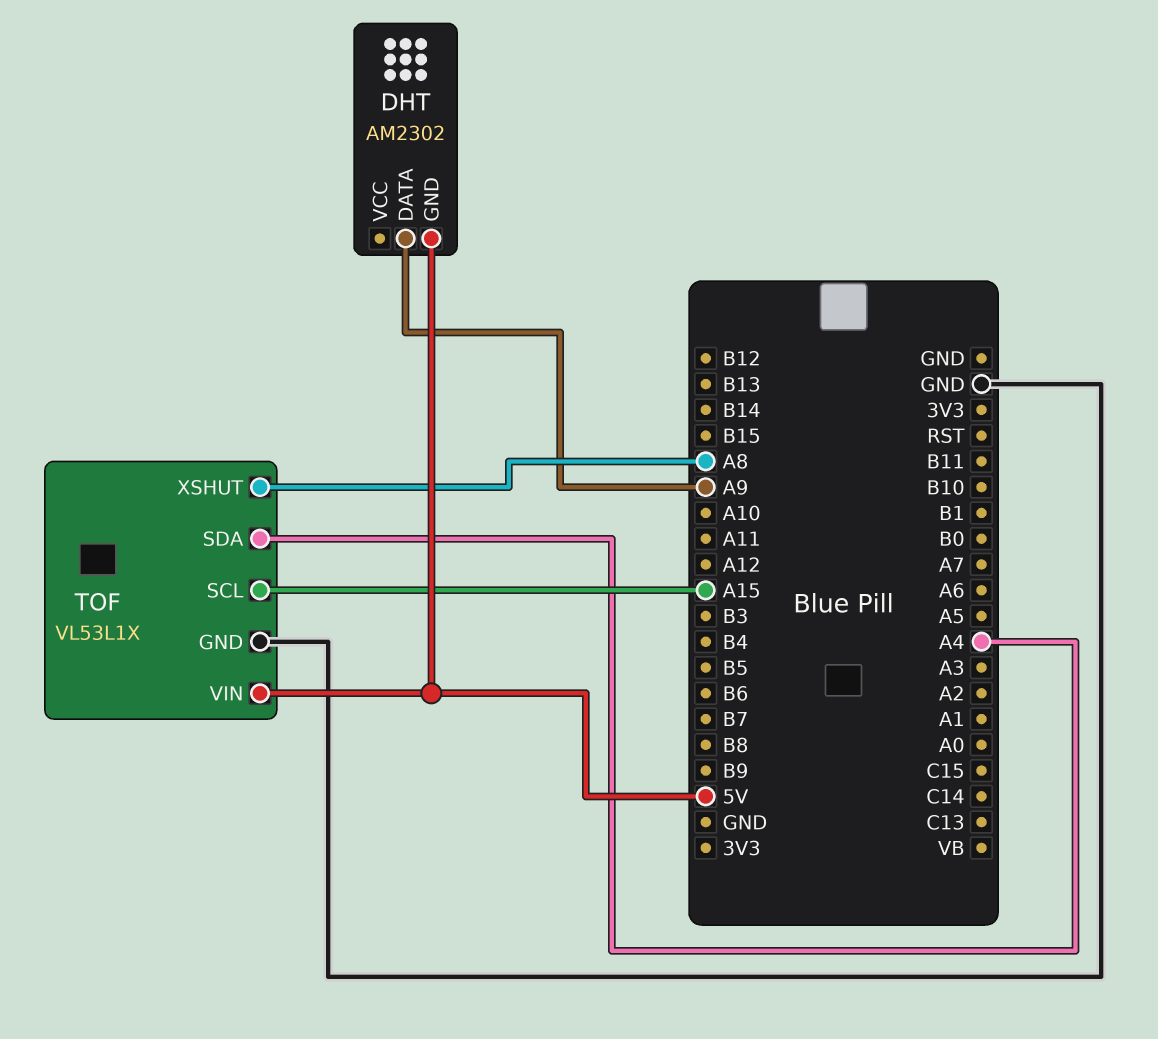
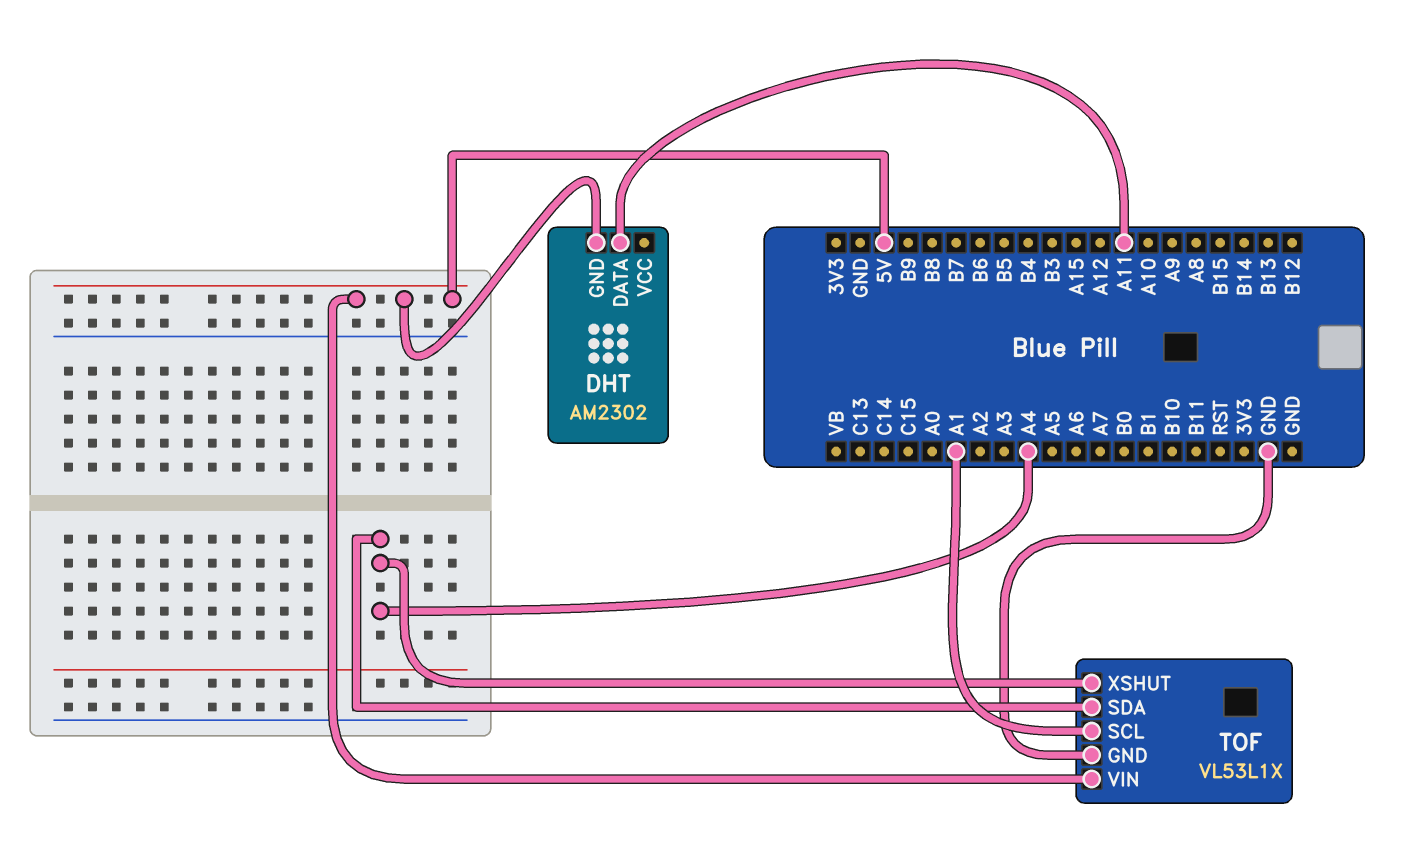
DHT pin DATA: A9 -> A11
TOF pin SCL: A15 -> A1
TOF pin XSHUT: A8 -> A4

